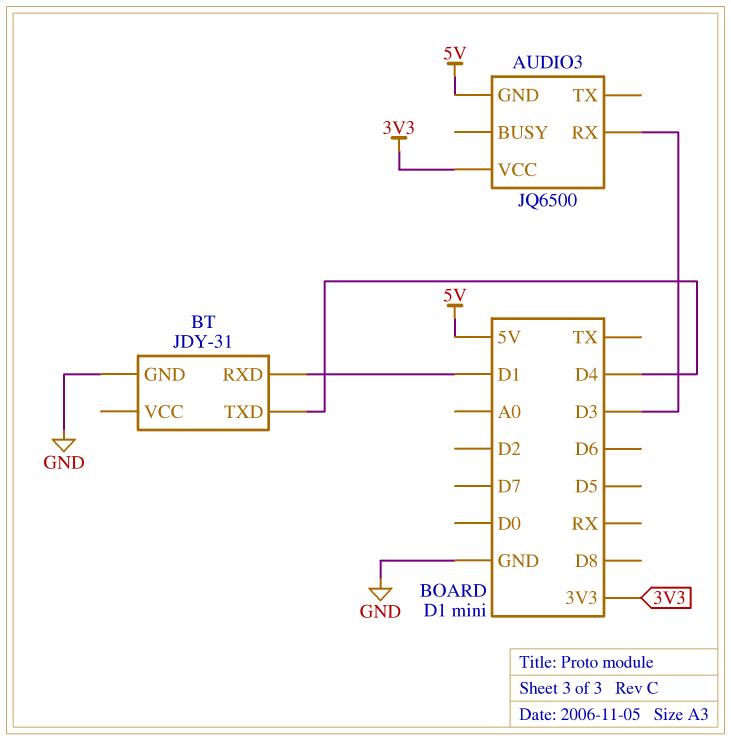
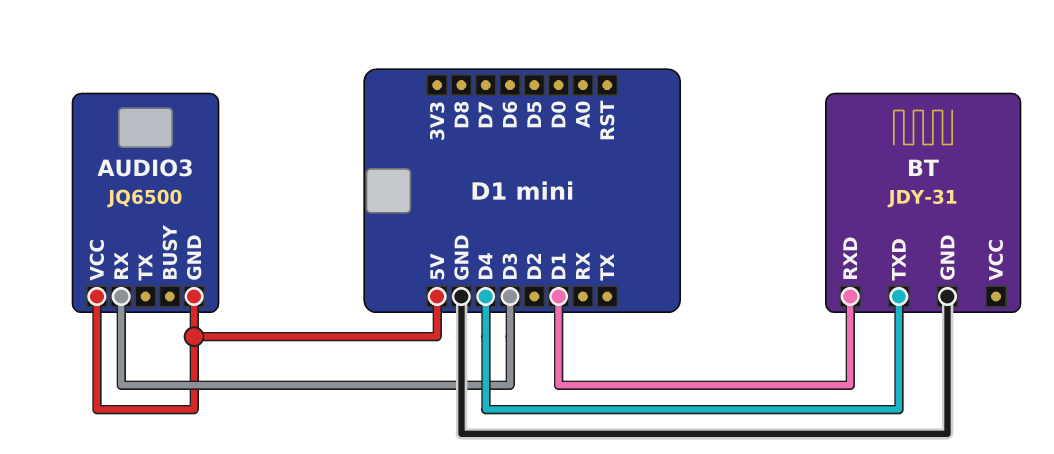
AUDIO3 pin VCC: 3V3 -> 5V

